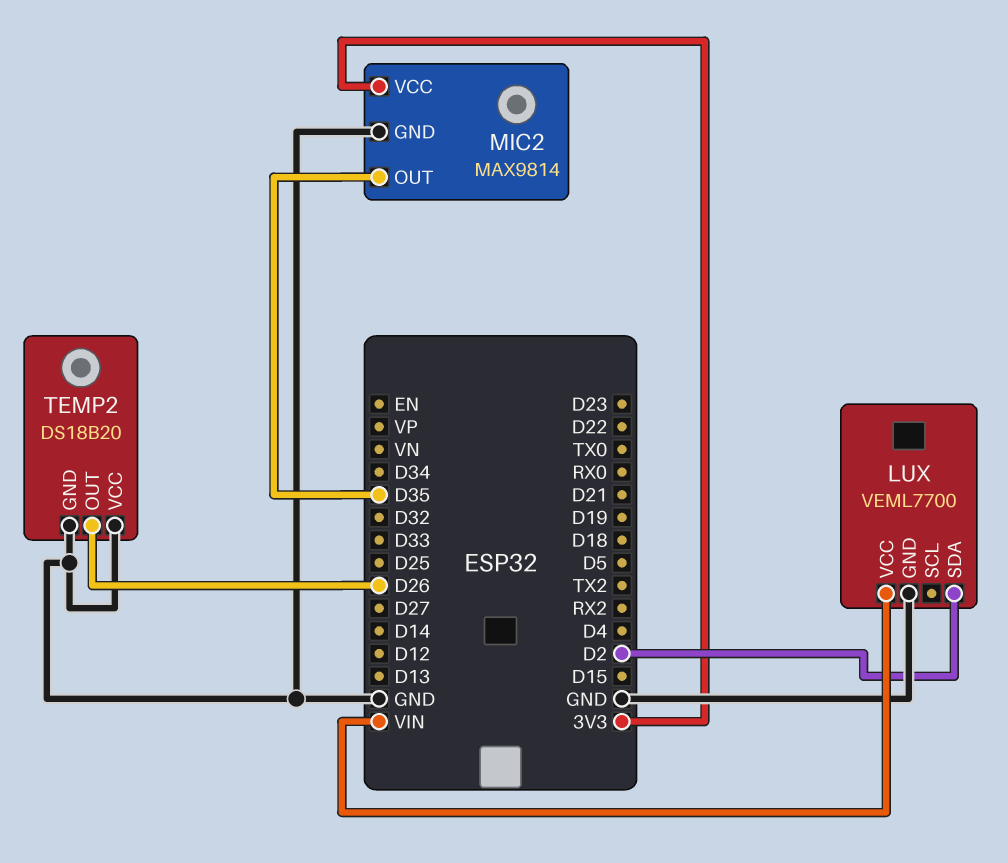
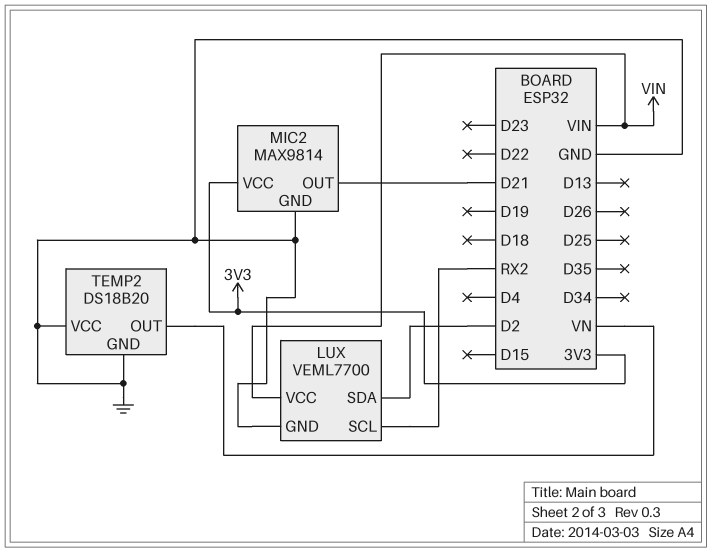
LUX pin SCL: none -> RX2
MIC2 pin OUT: D35 -> D21
TEMP2 pin OUT: D26 -> VN

